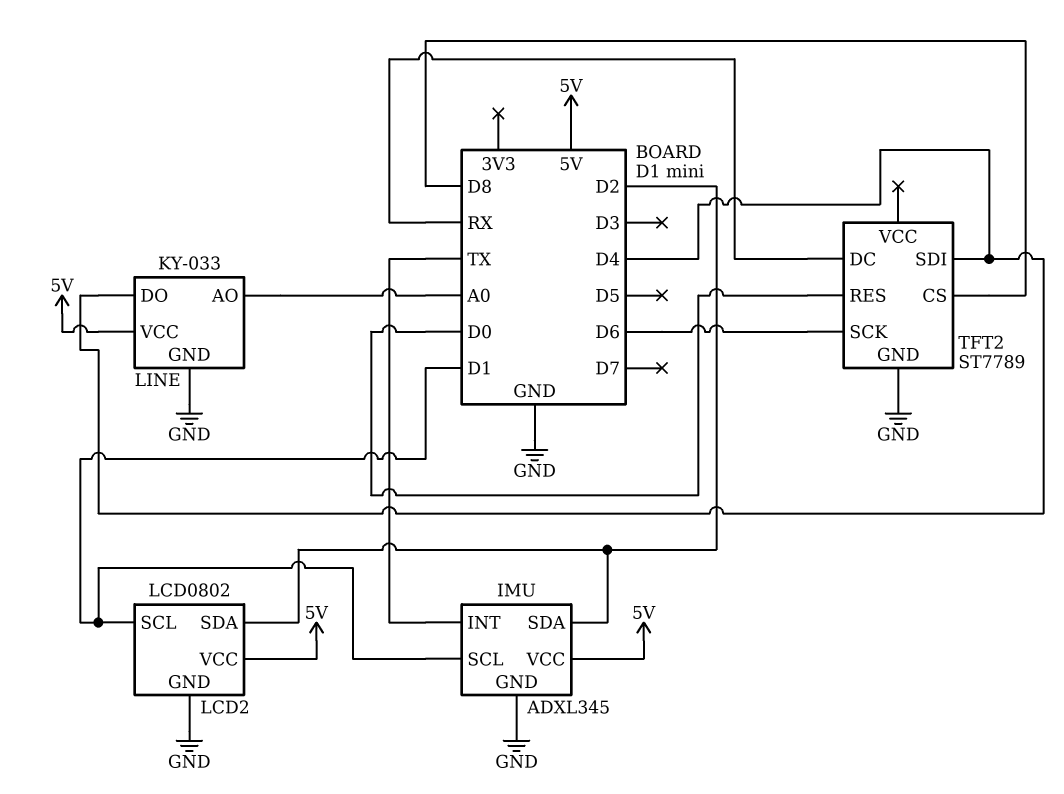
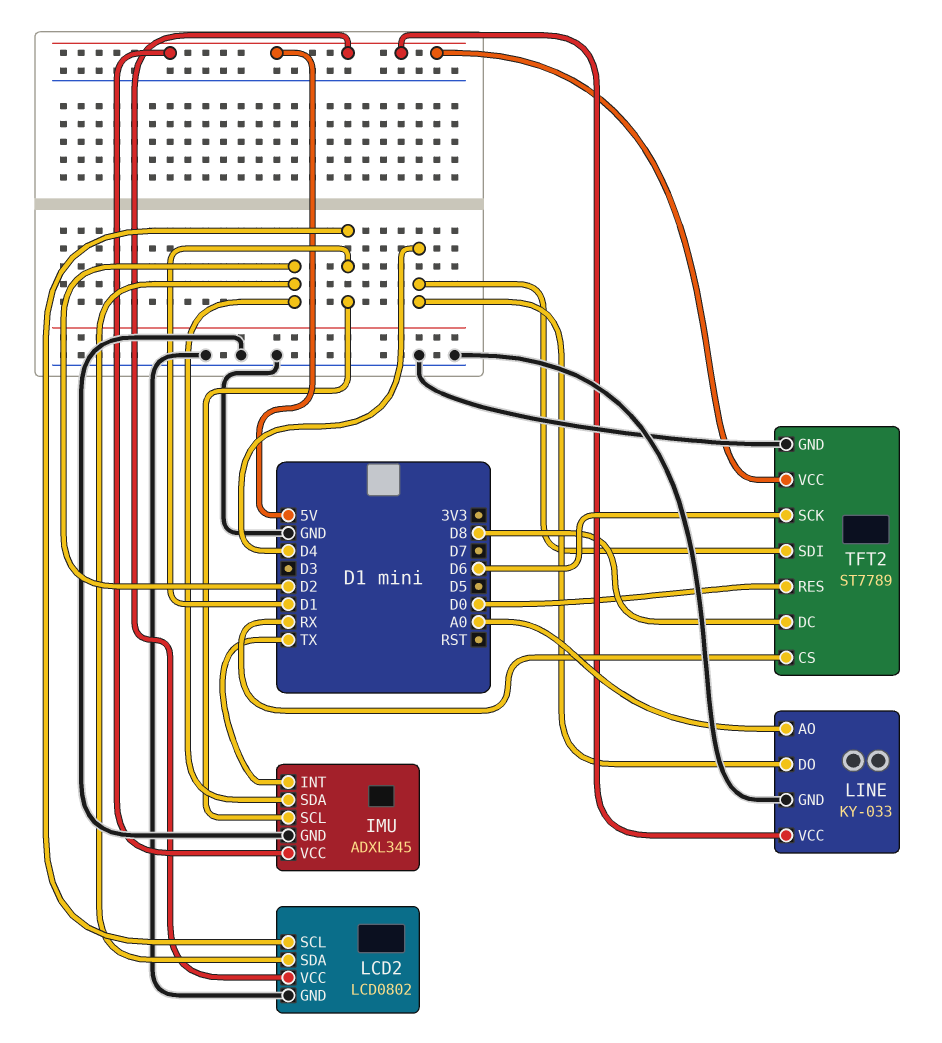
TFT2 pin CS: D8 -> RX
TFT2 pin DC: RX -> D8
TFT2 pin VCC: none -> 5V

